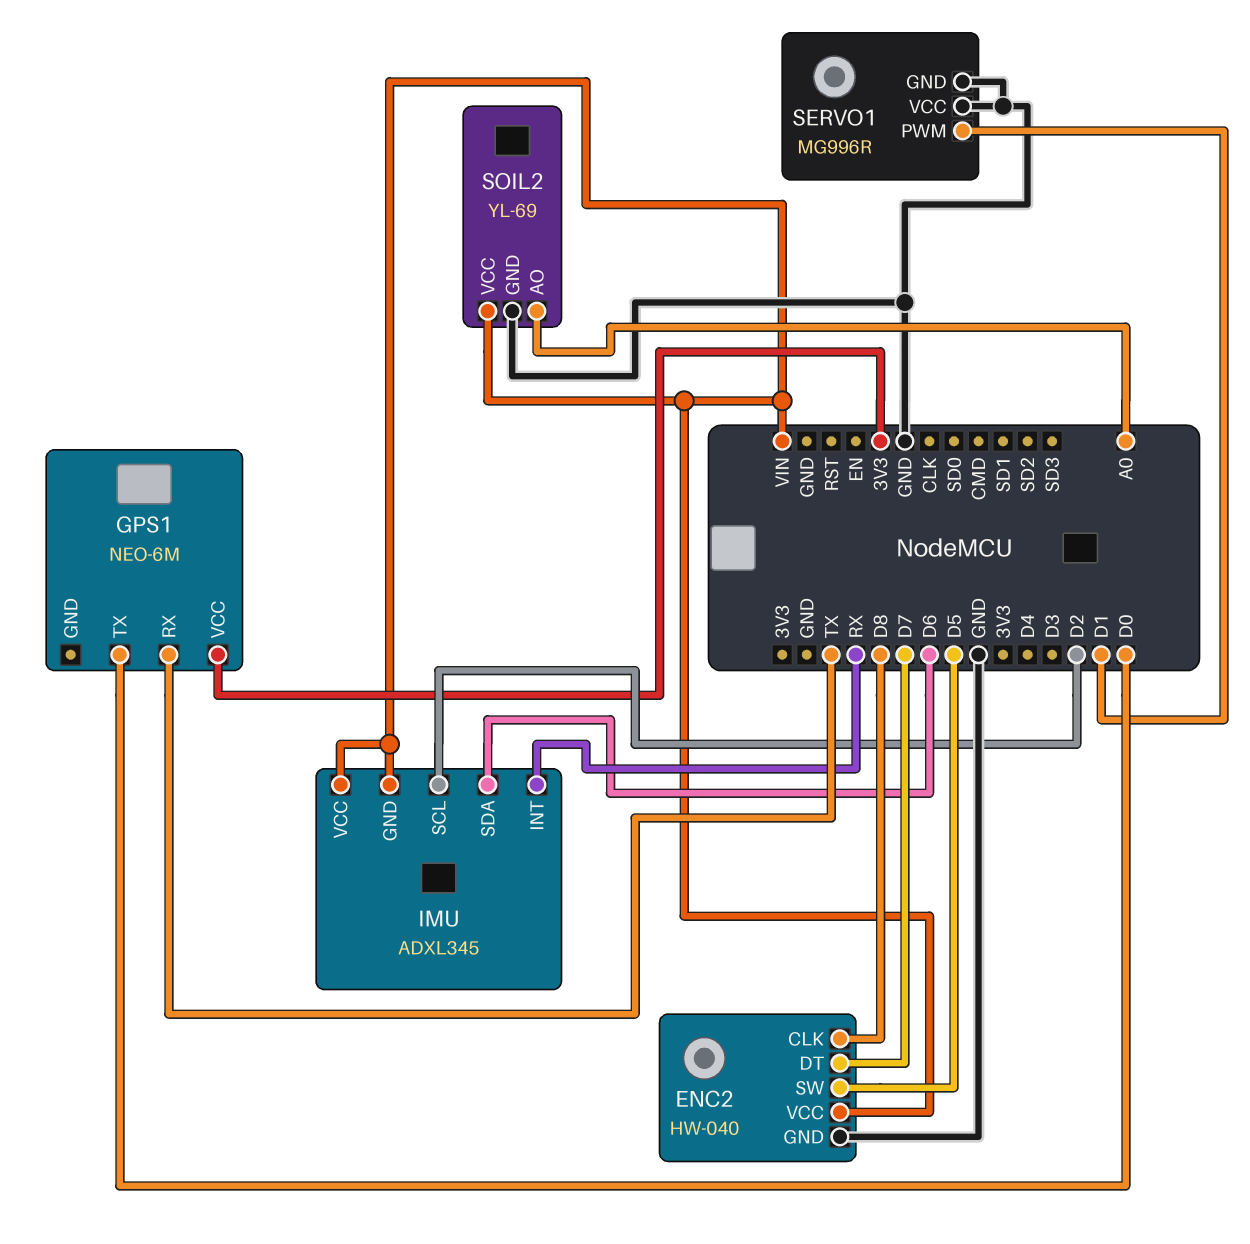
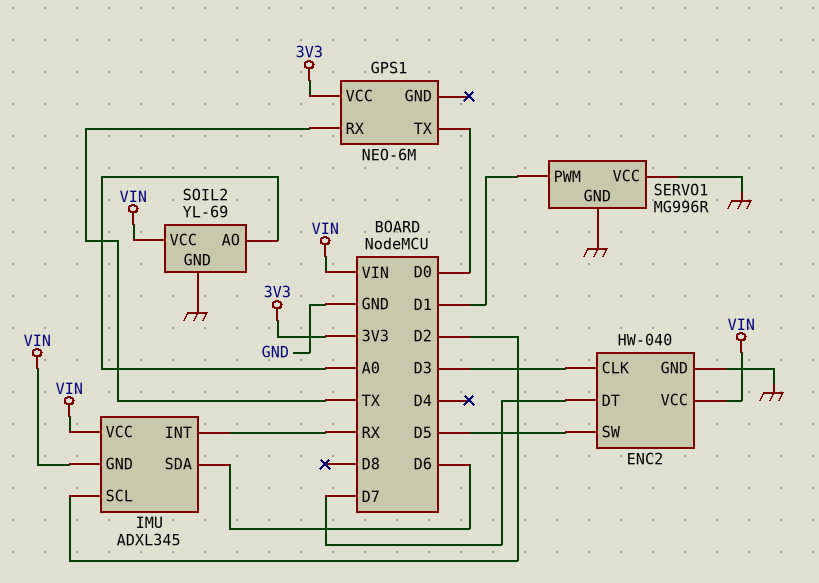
ENC2 pin CLK: D8 -> D3

